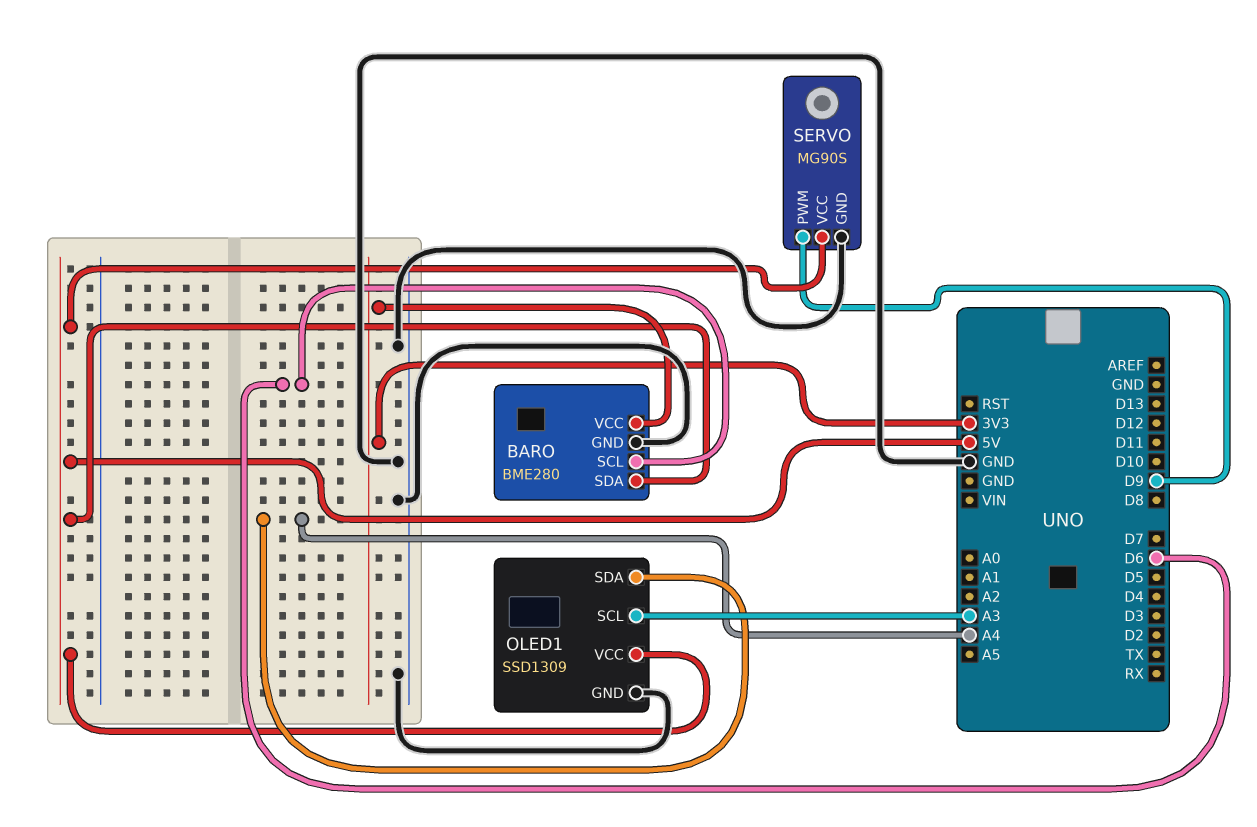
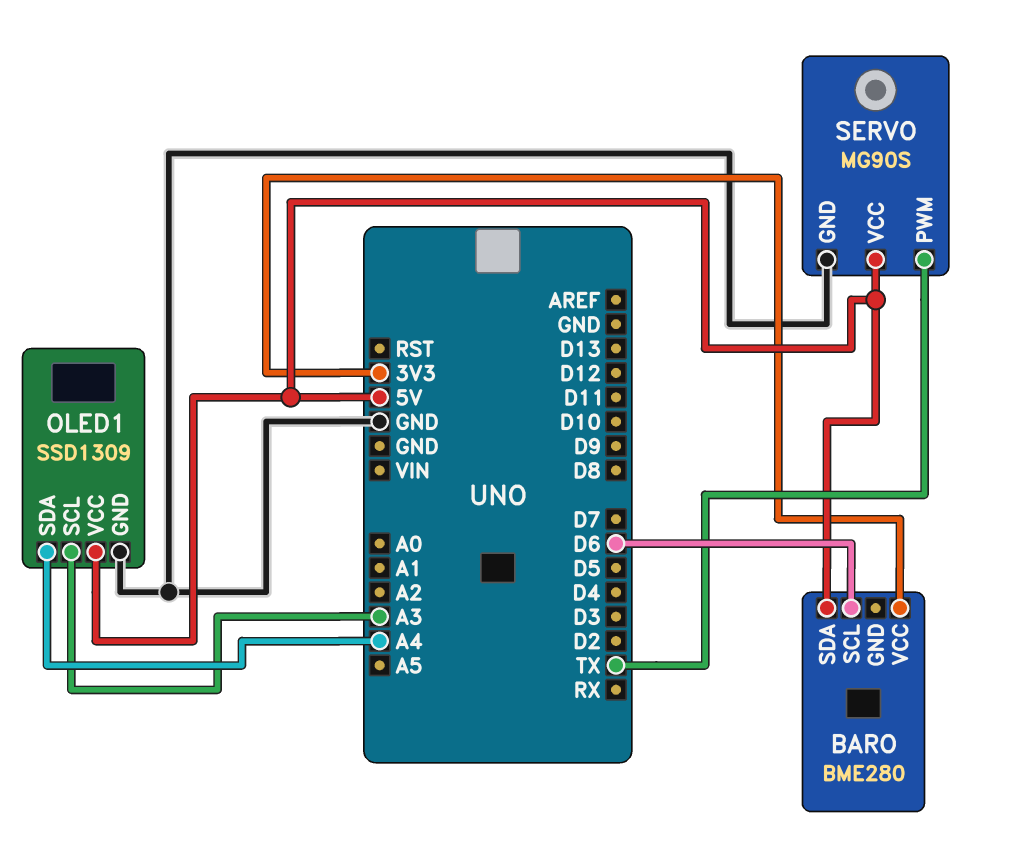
BARO pin GND: GND -> none
SERVO pin PWM: D9 -> TX

